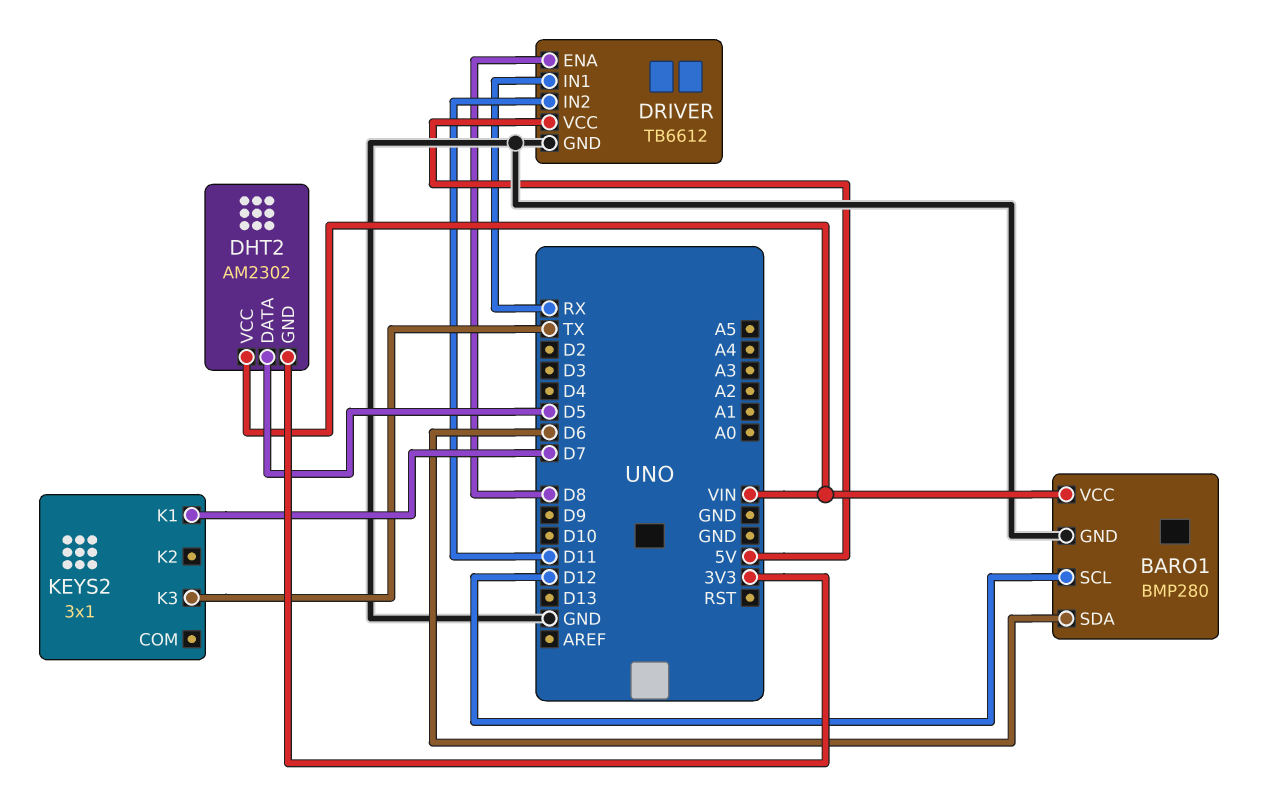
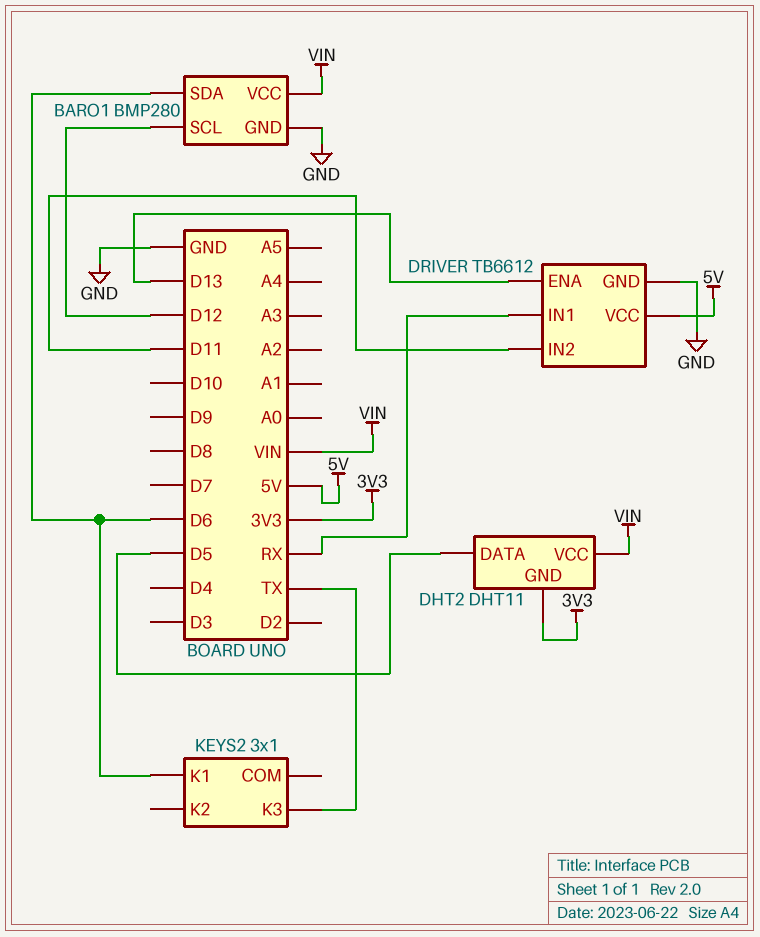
DHT2: AM2302 -> DHT11
DRIVER pin ENA: D8 -> D13
KEYS2 pin K1: D7 -> D6

